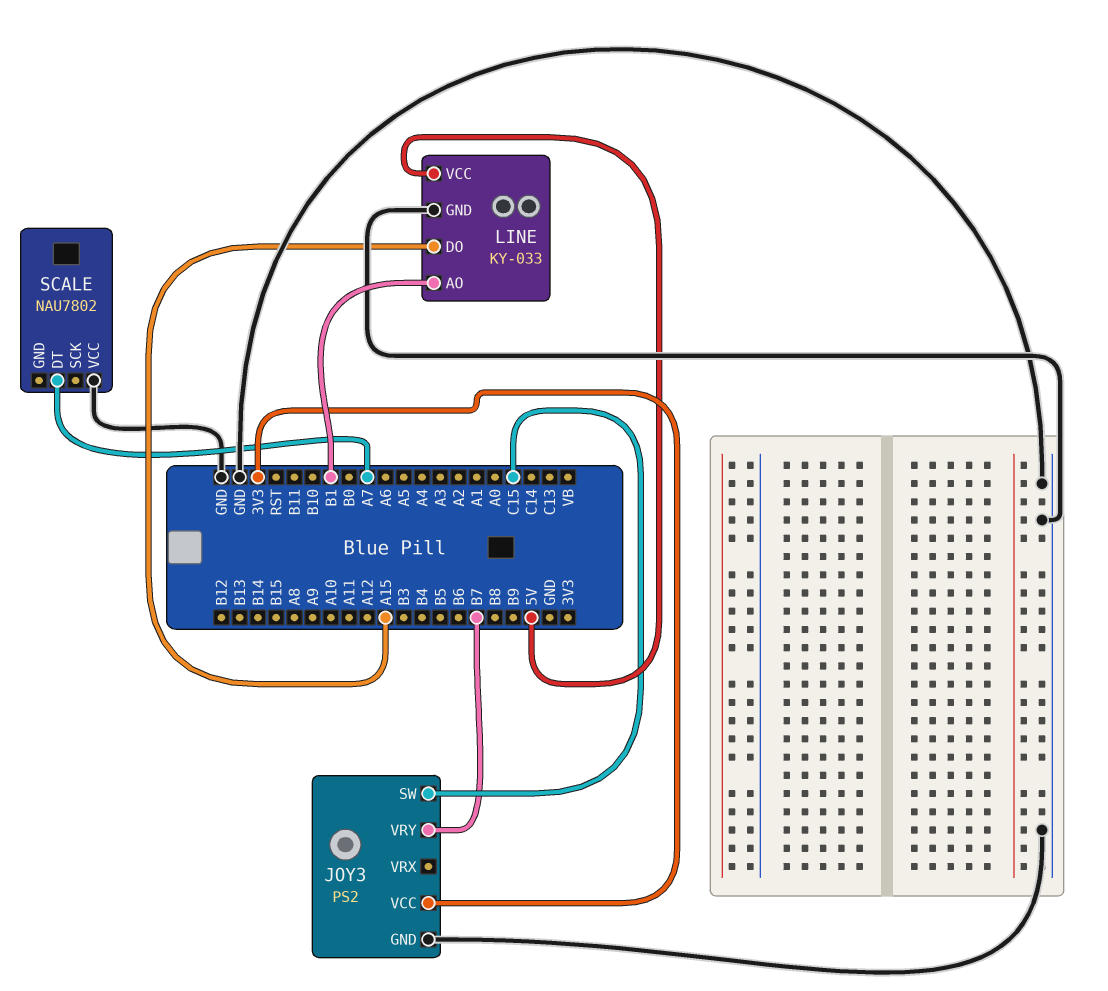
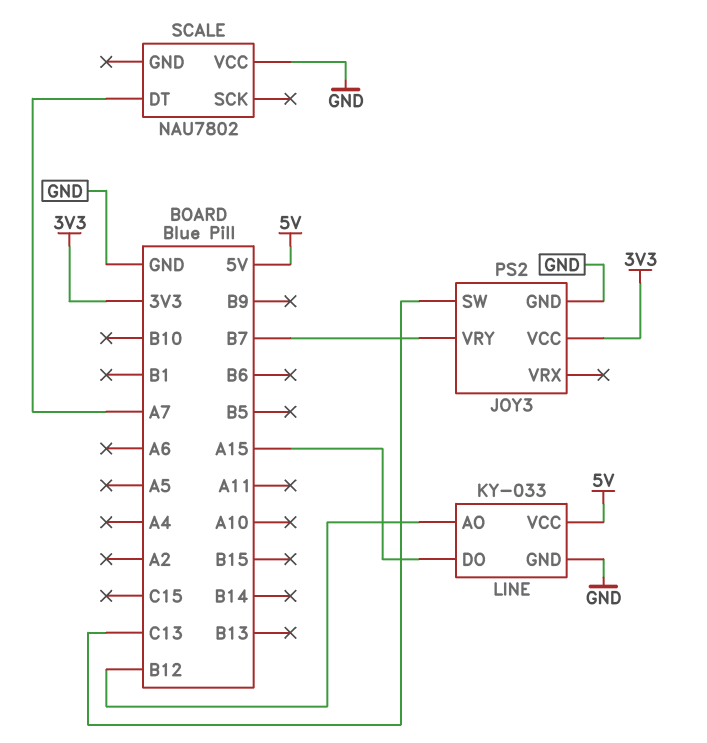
JOY3 pin SW: C15 -> C13
LINE pin AO: B1 -> B12

